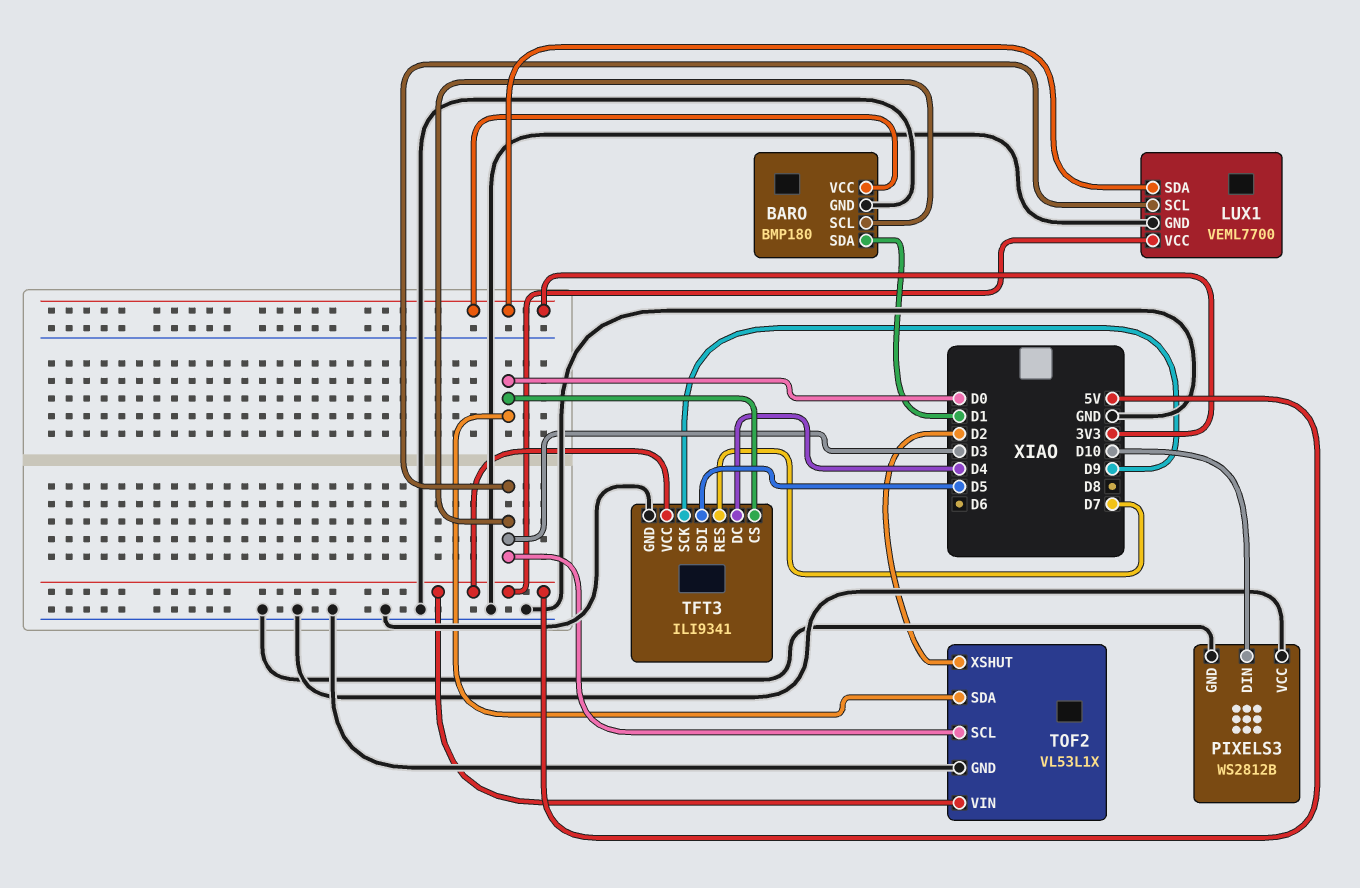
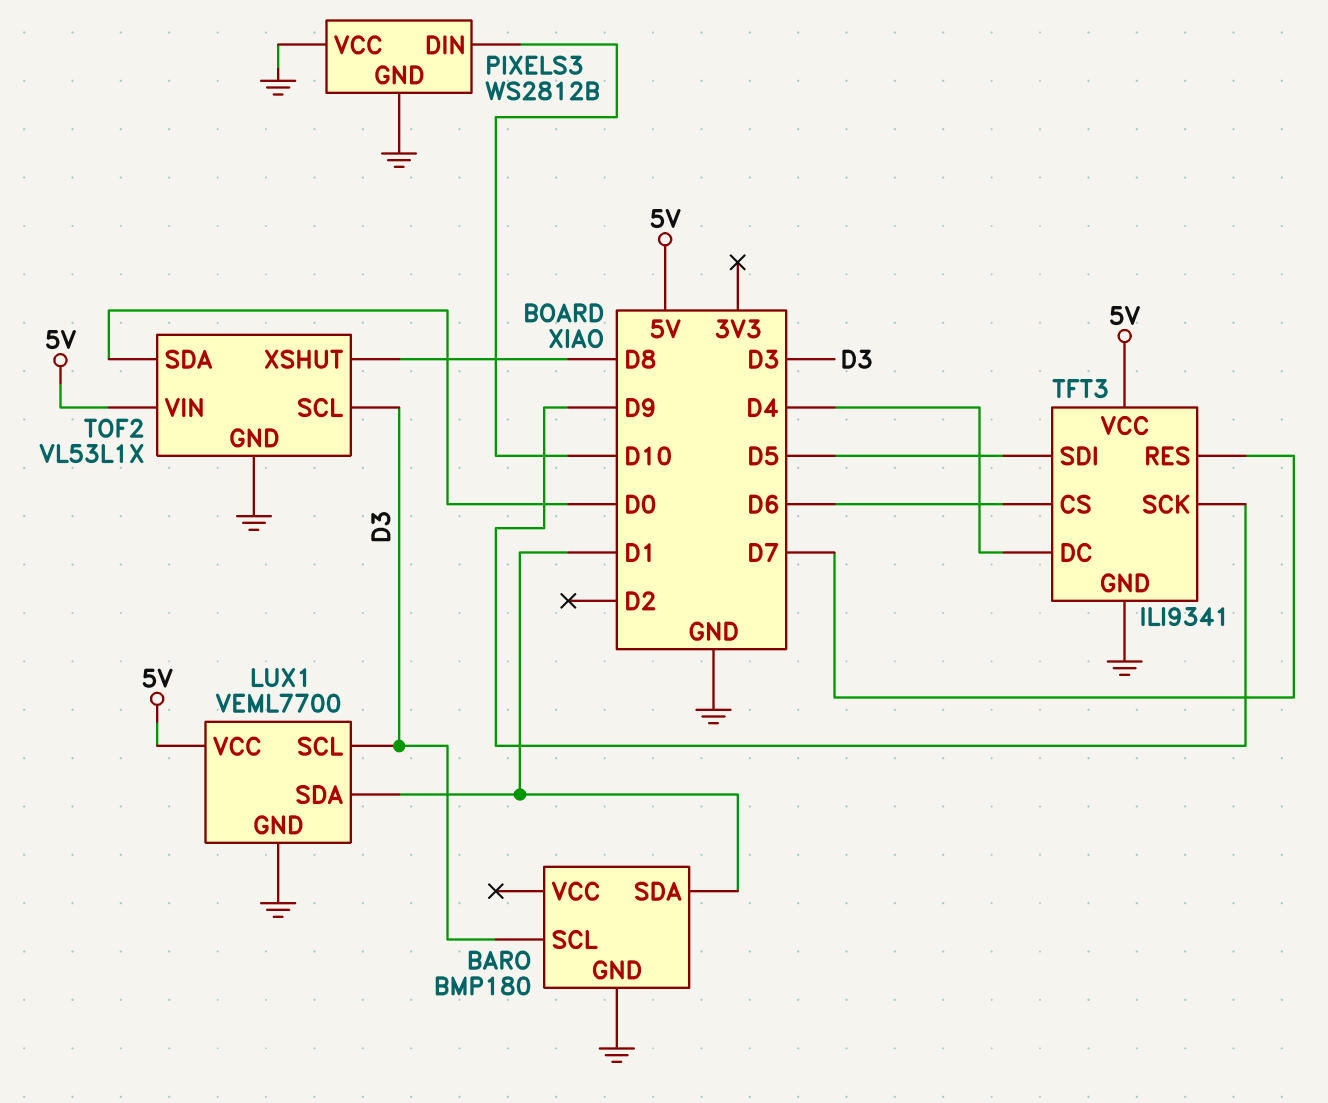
BARO pin VCC: 3V3 -> none
LUX1 pin SDA: 3V3 -> D1
TFT3 pin CS: D0 -> D6
TOF2 pin XSHUT: D2 -> D8

